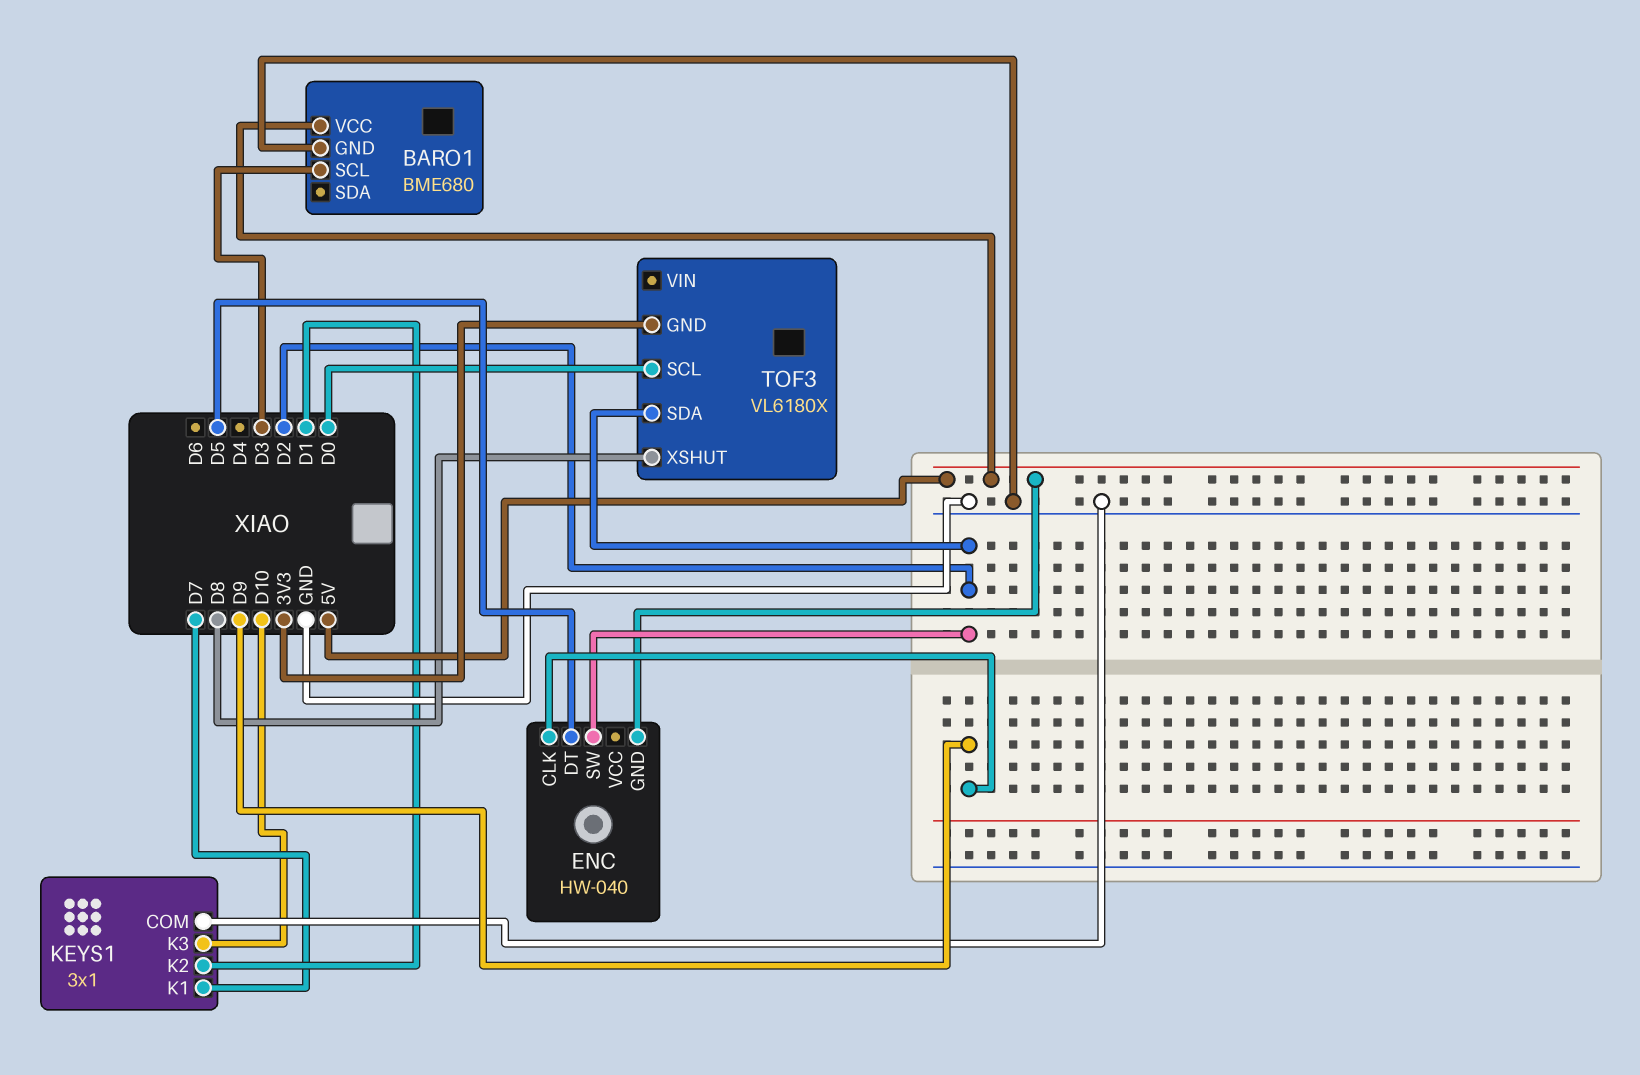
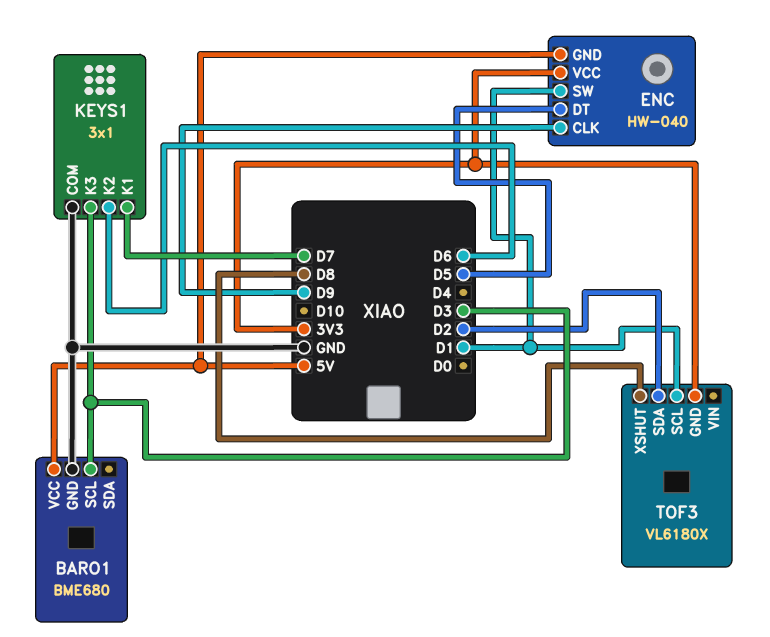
ENC pin SW: D2 -> D1
ENC pin VCC: none -> 3V3
KEYS1 pin K2: D1 -> D6
KEYS1 pin K3: D10 -> D3
TOF3 pin SCL: D0 -> D1

